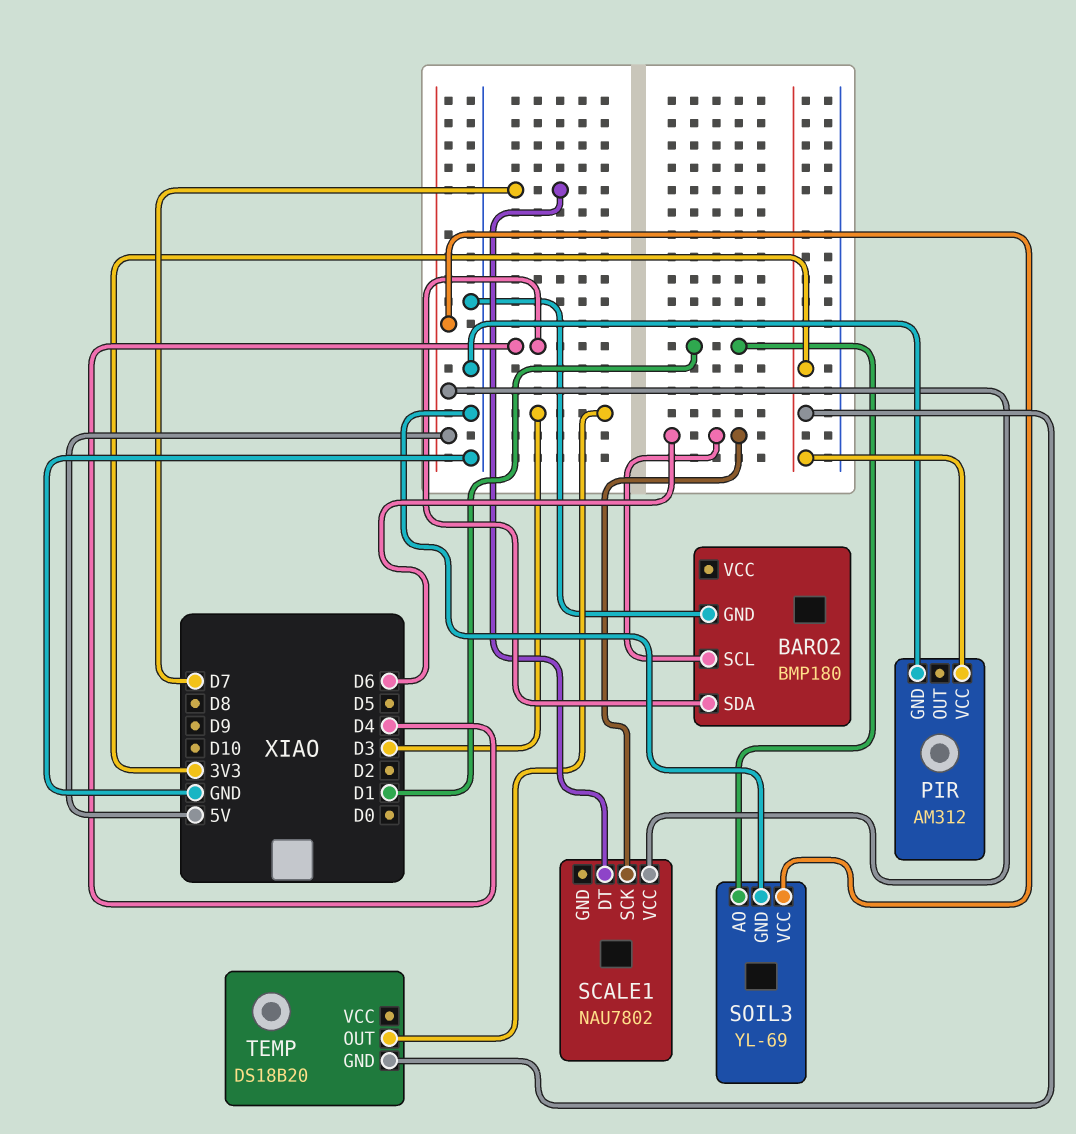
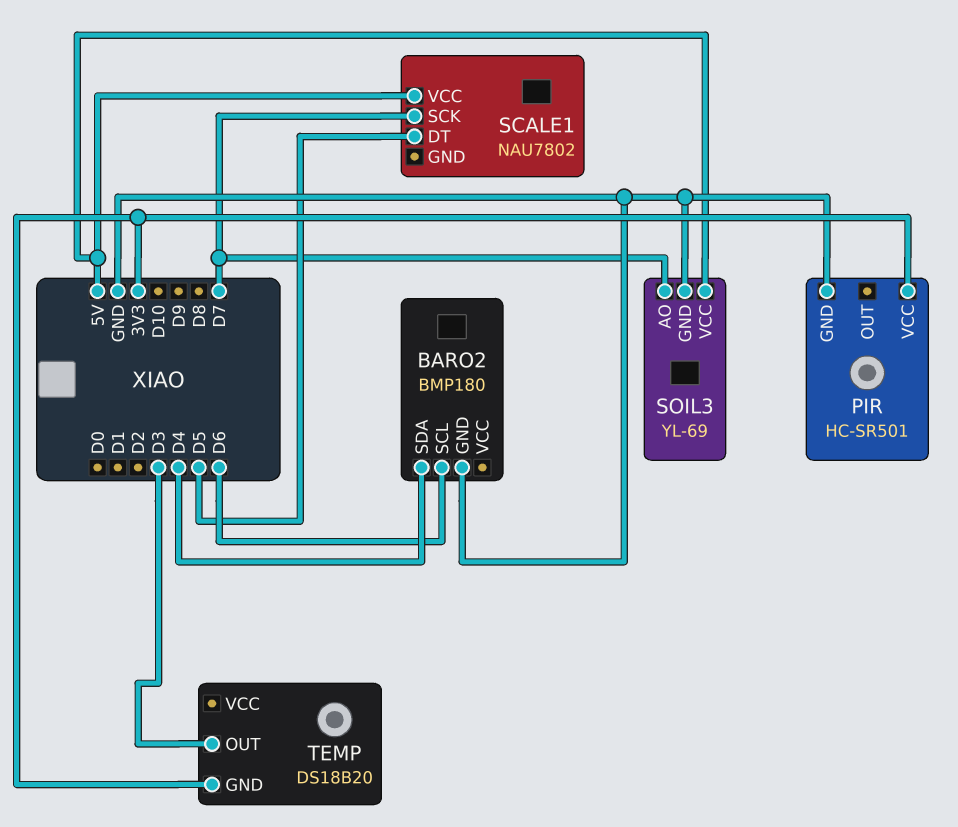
PIR: AM312 -> HC-SR501
SCALE1 pin DT: D7 -> D5
SCALE1 pin SCK: D6 -> D7
SOIL3 pin AO: D1 -> D7

